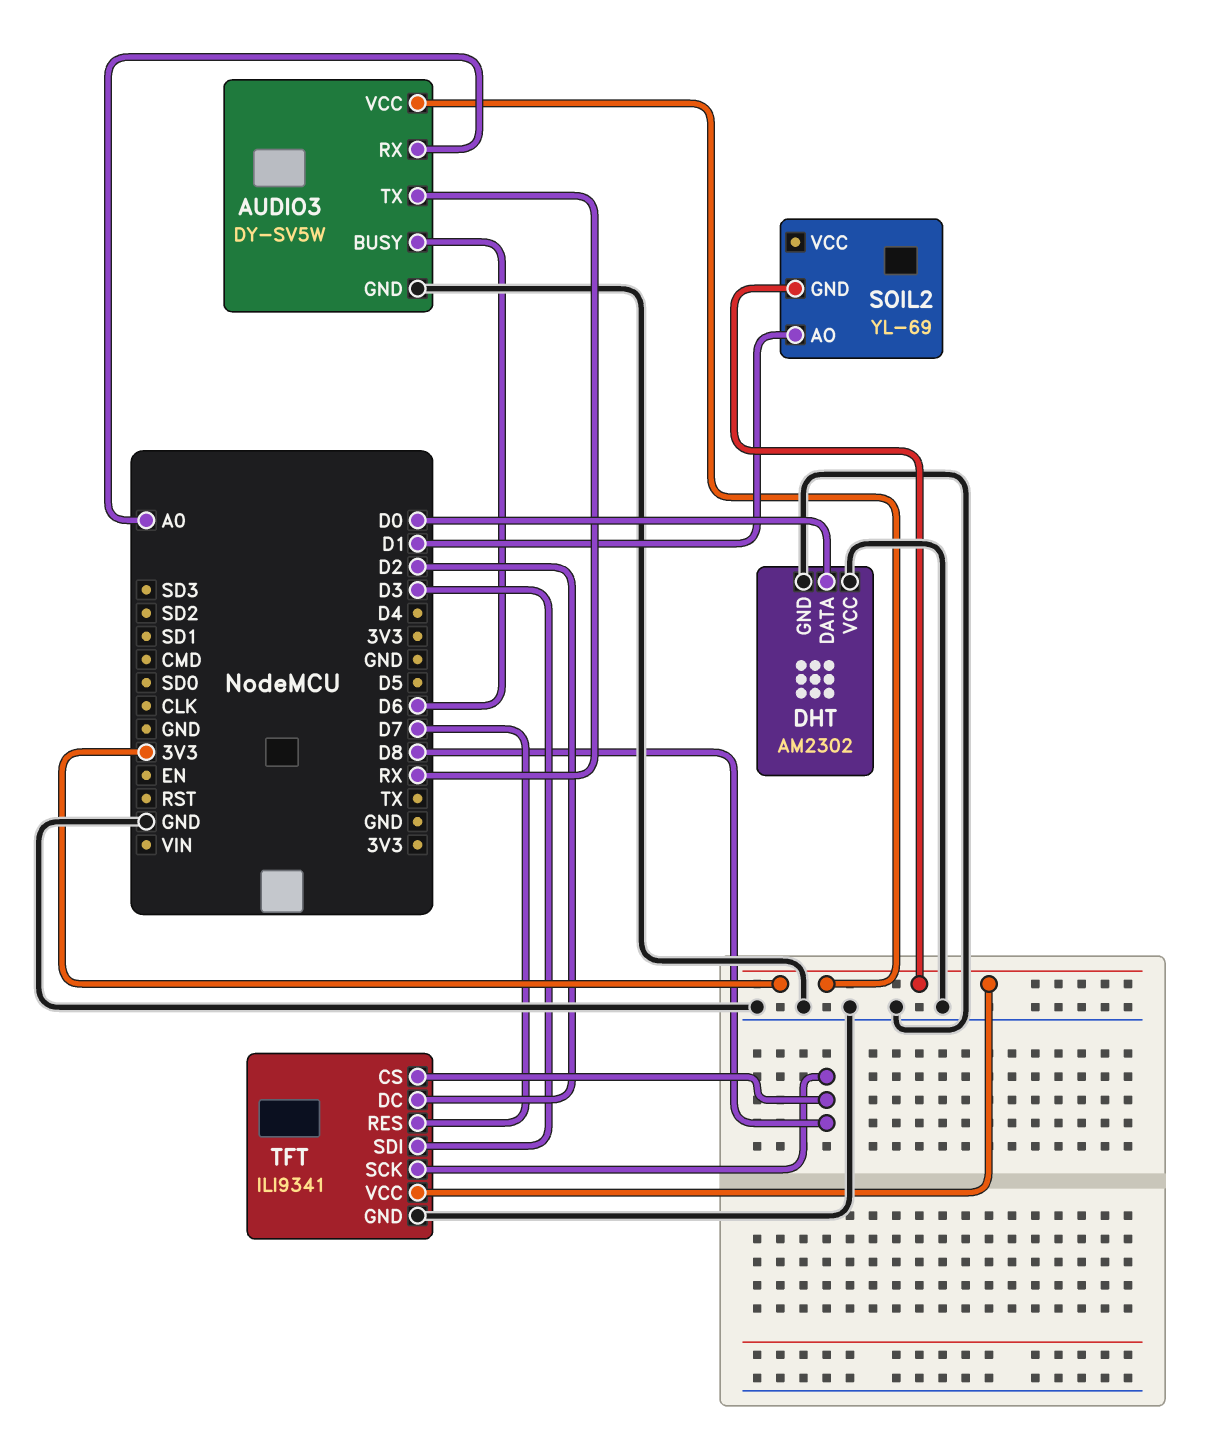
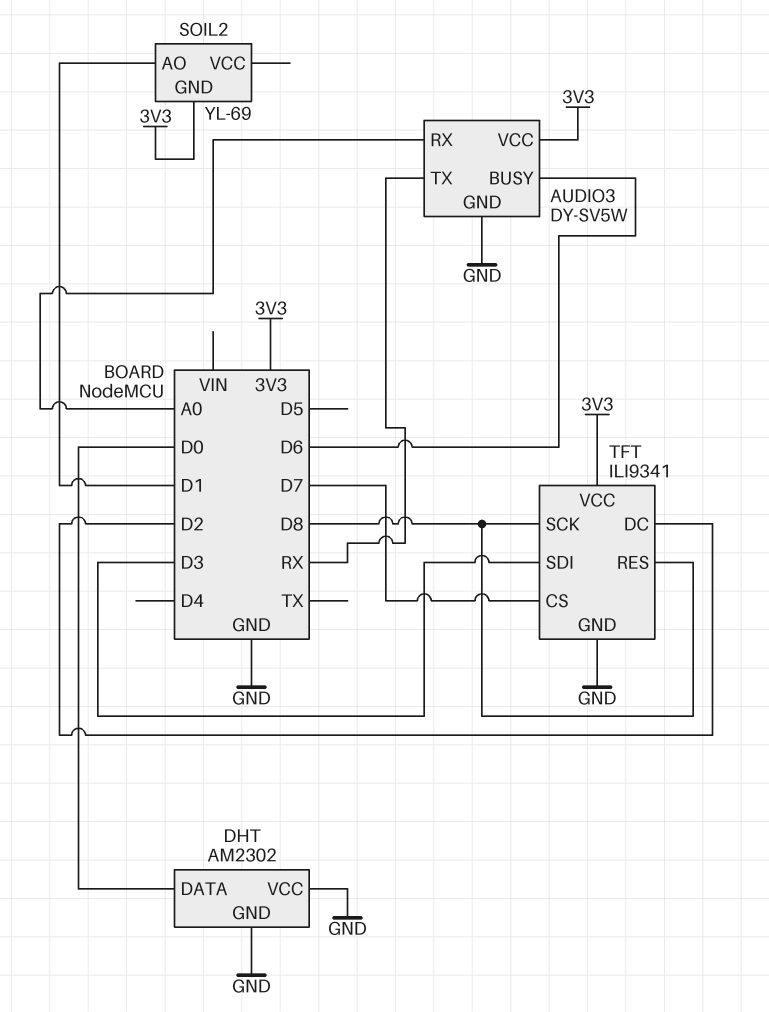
TFT pin CS: D8 -> D7
TFT pin RES: D7 -> D8

